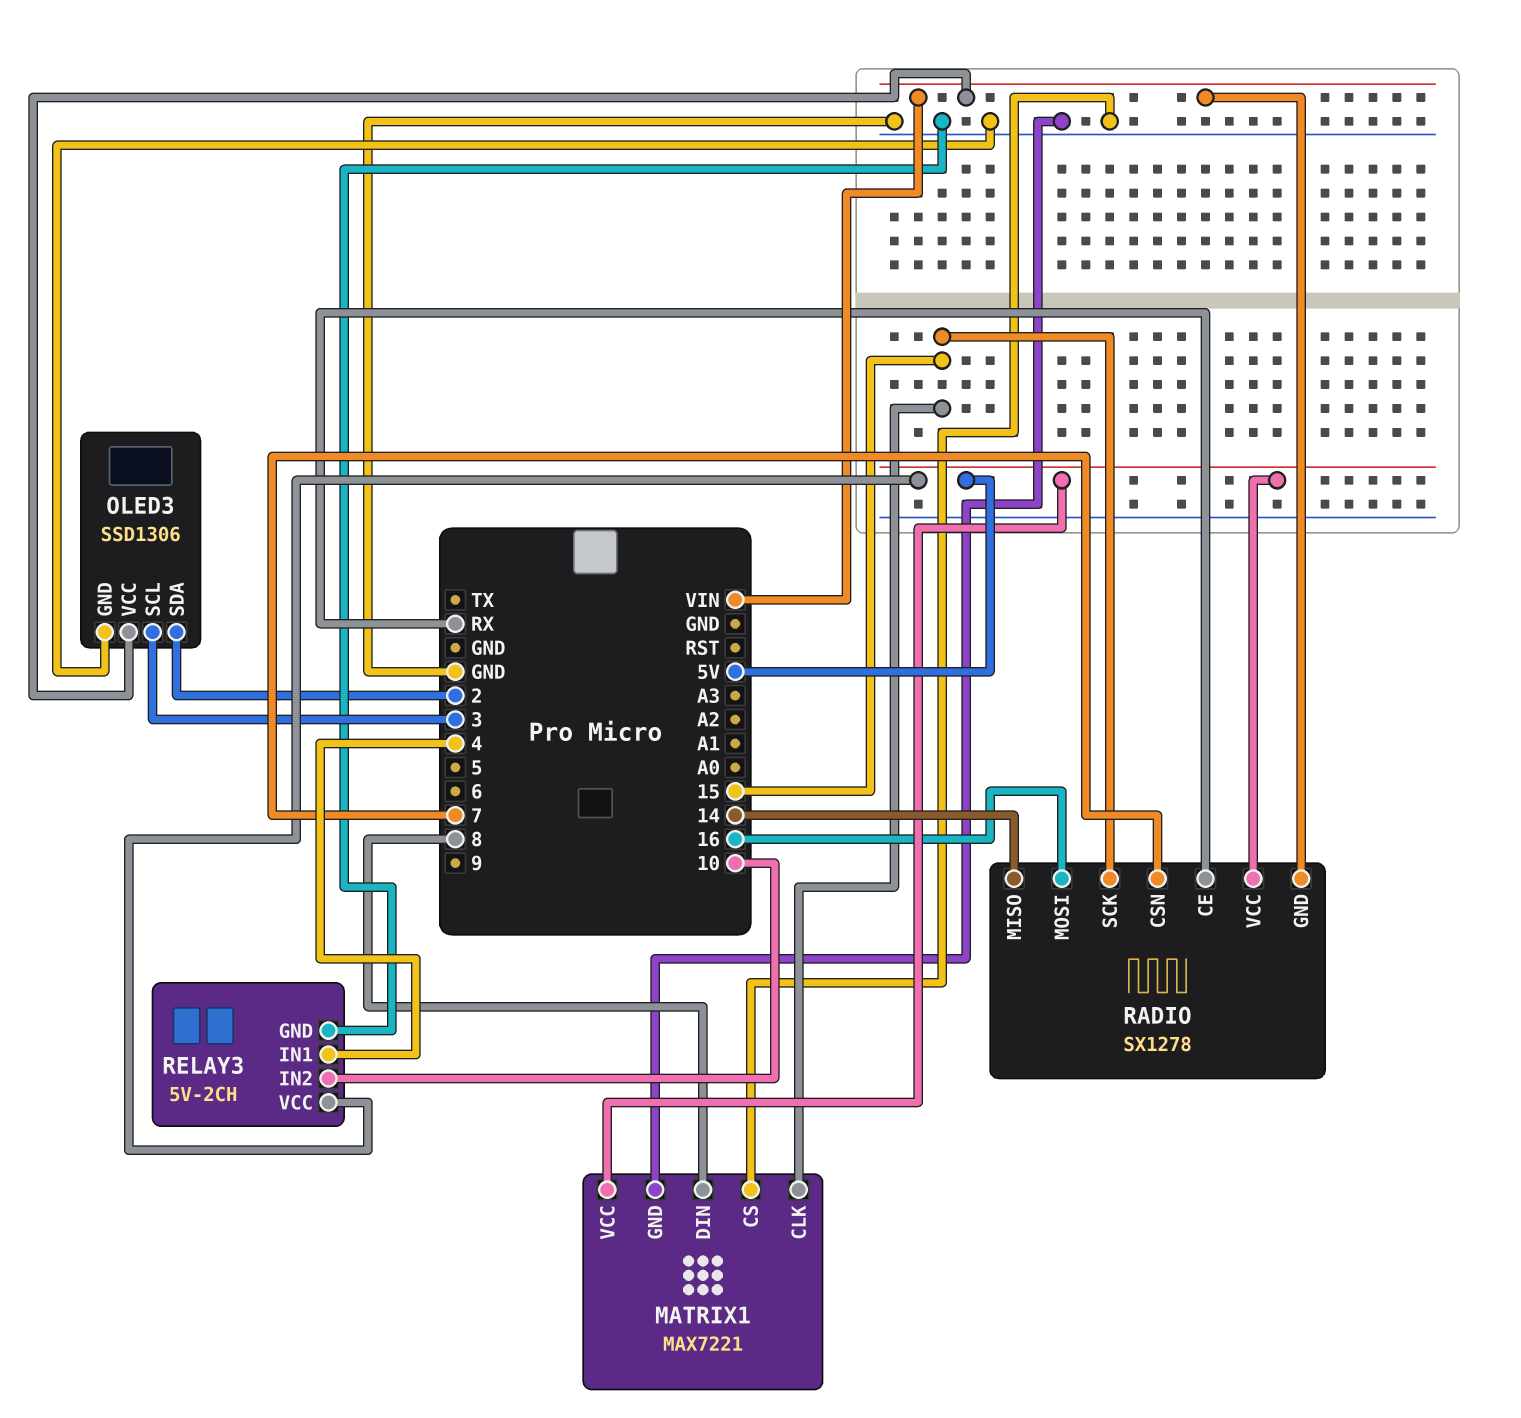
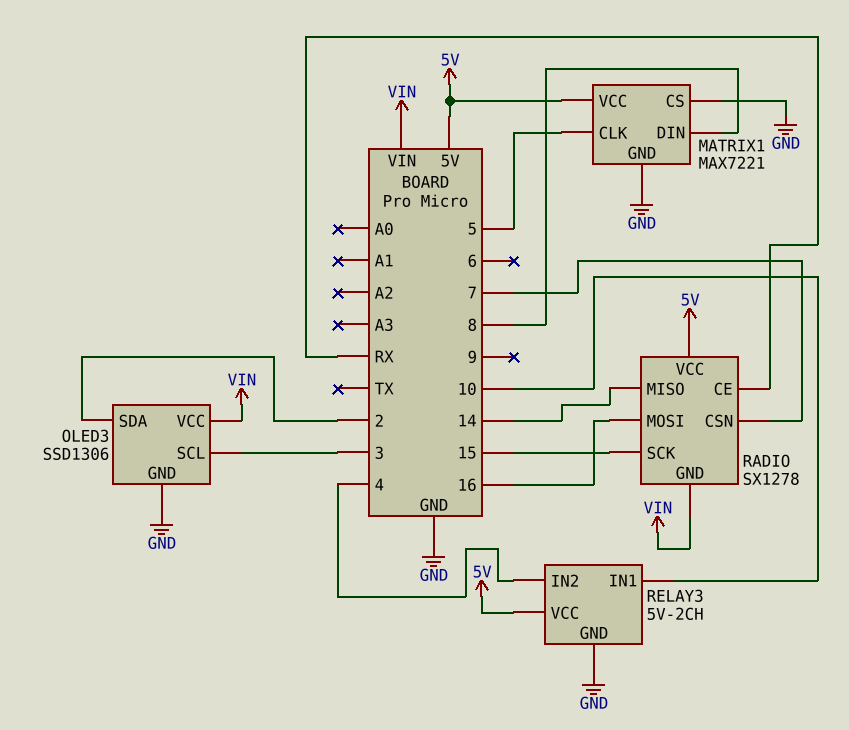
MATRIX1 pin CLK: 15 -> 5
RELAY3 pin IN1: 4 -> 10
RELAY3 pin IN2: 10 -> 4

